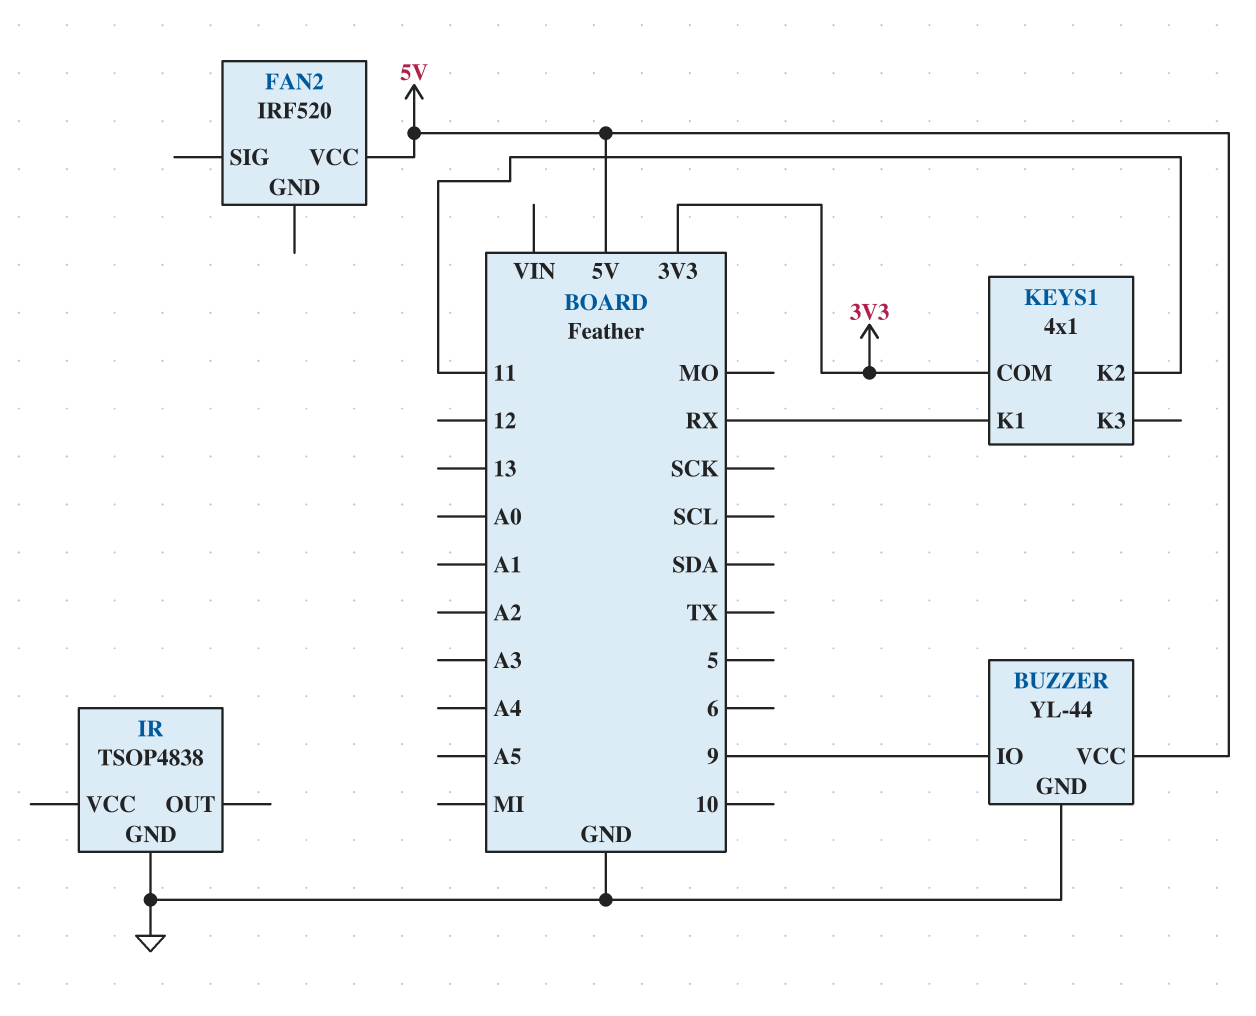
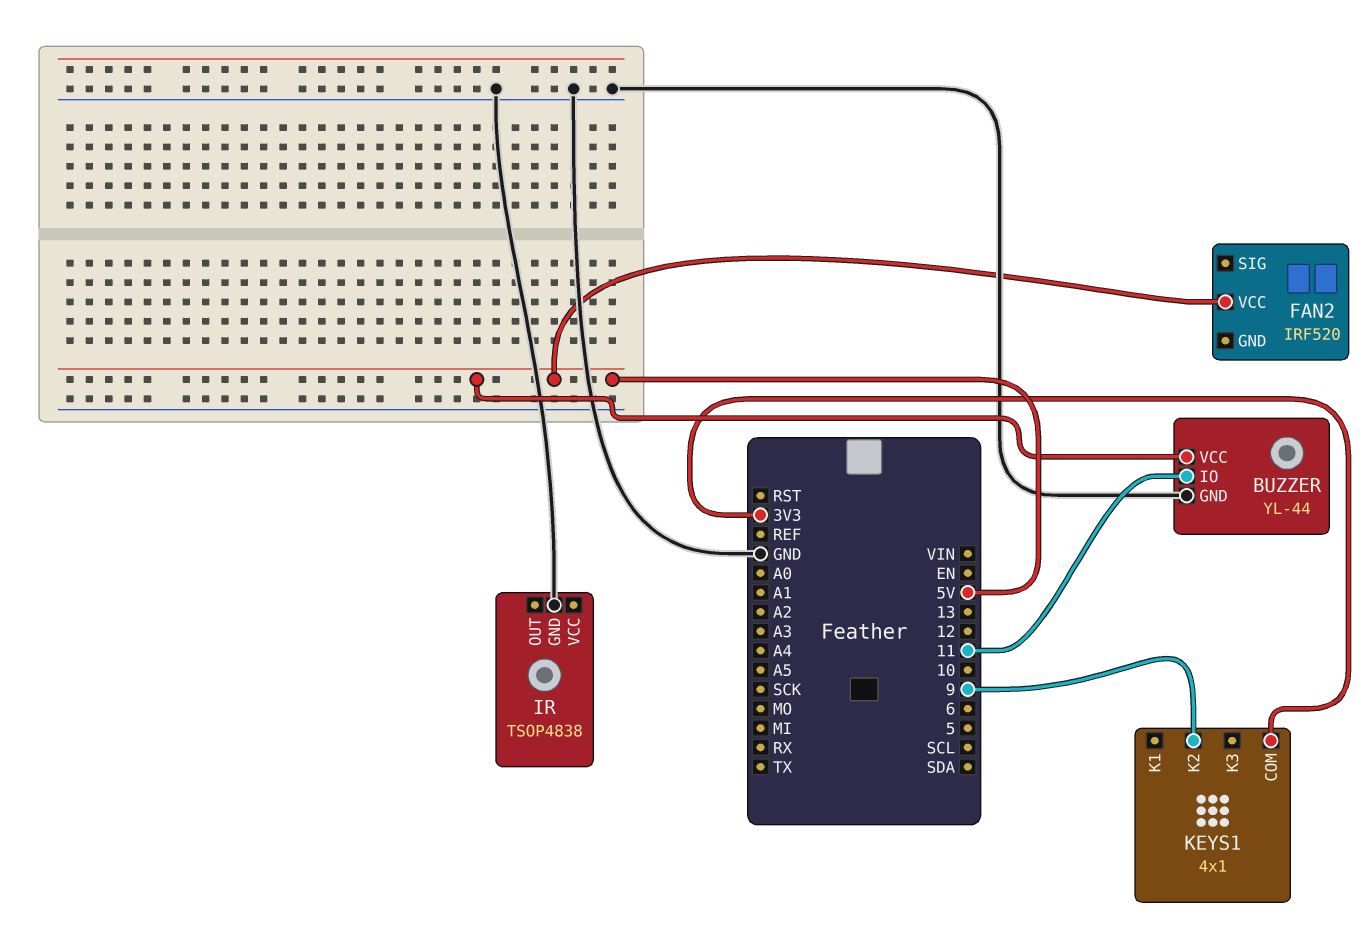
BUZZER pin IO: 9 -> 11
KEYS1 pin K1: RX -> none
KEYS1 pin K2: 11 -> 9

